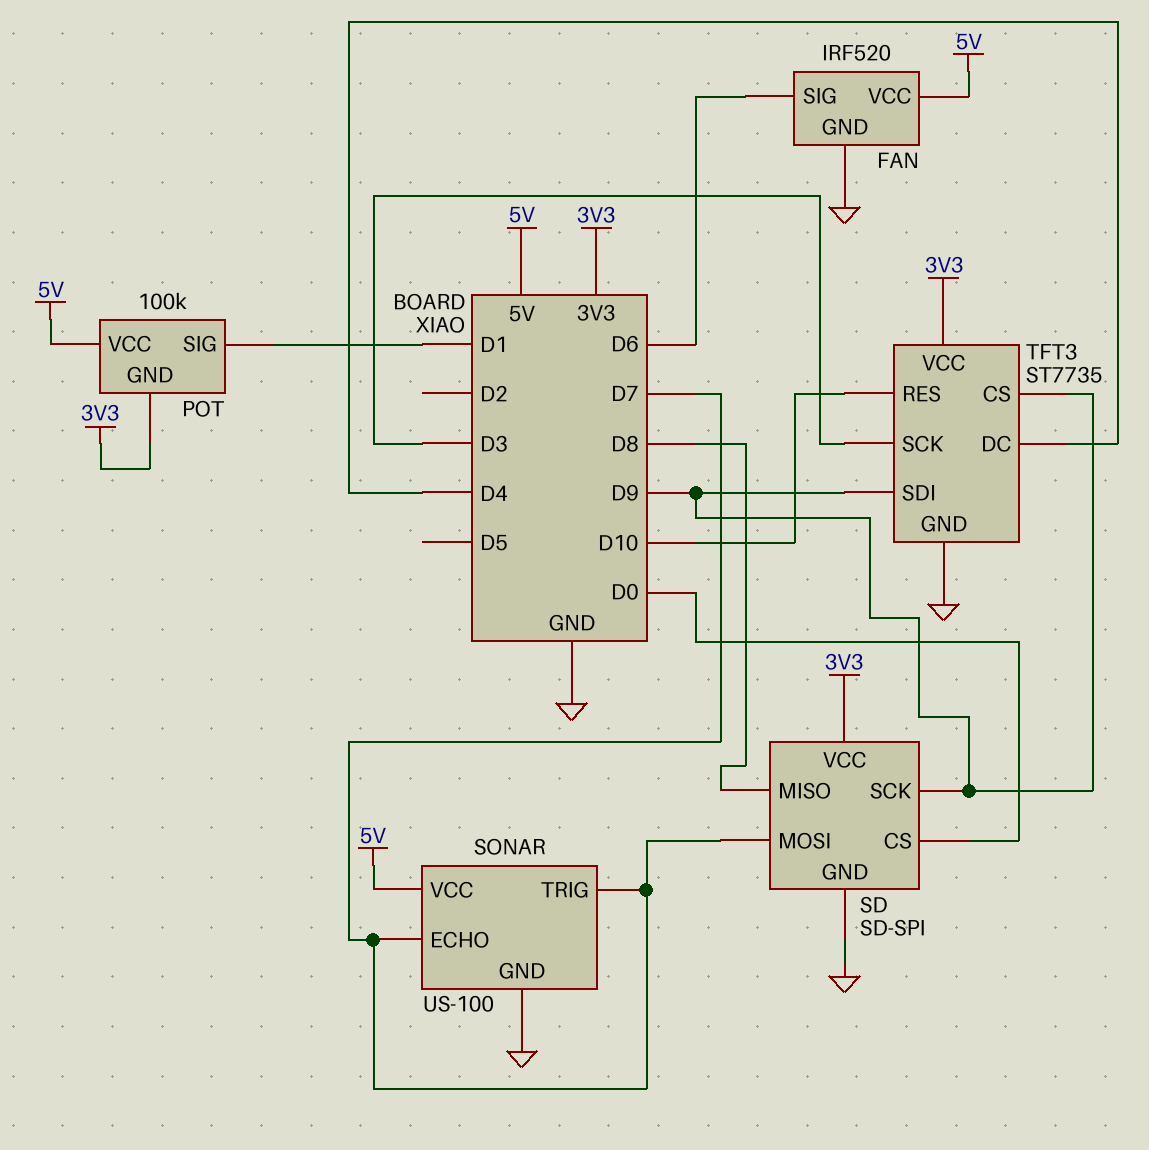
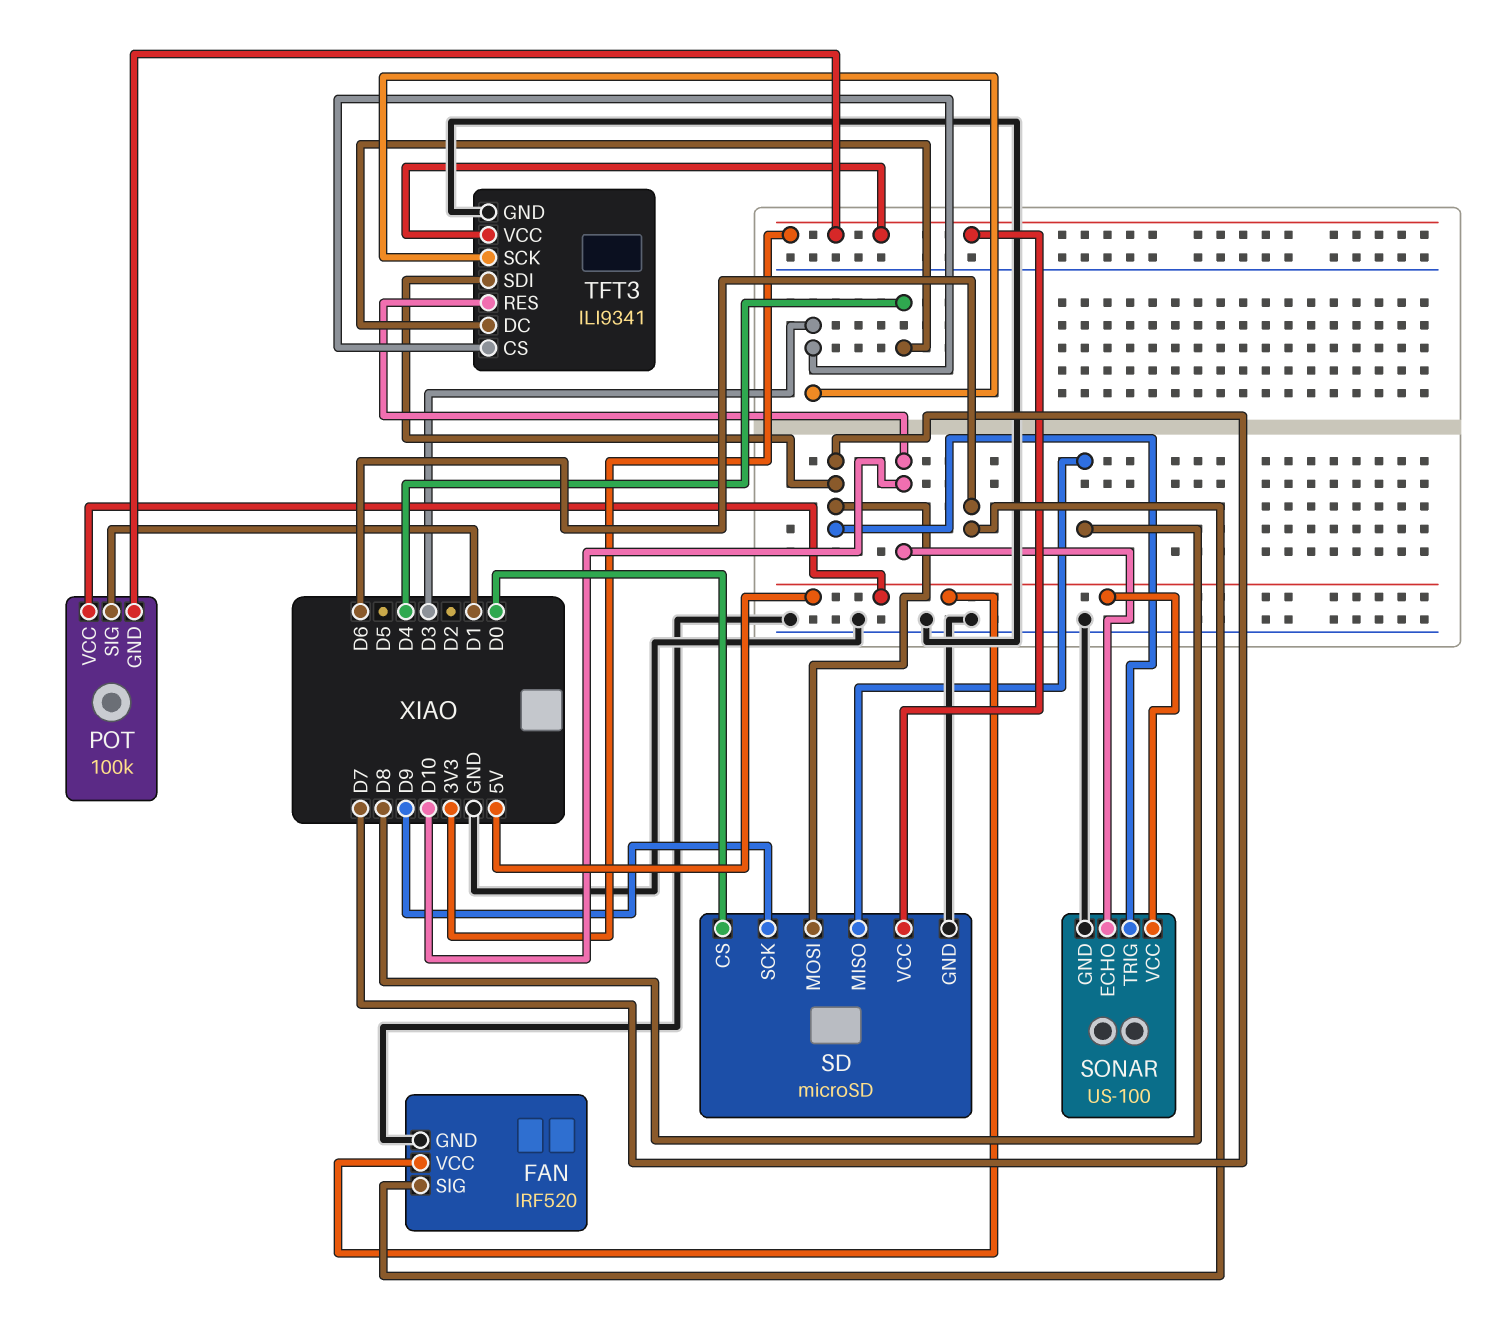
SD: SD-SPI -> microSD
SONAR pin ECHO: D7 -> D10
TFT3: ST7735 -> ILI9341
TFT3 pin CS: D9 -> D3
TFT3 pin SDI: D9 -> D7

